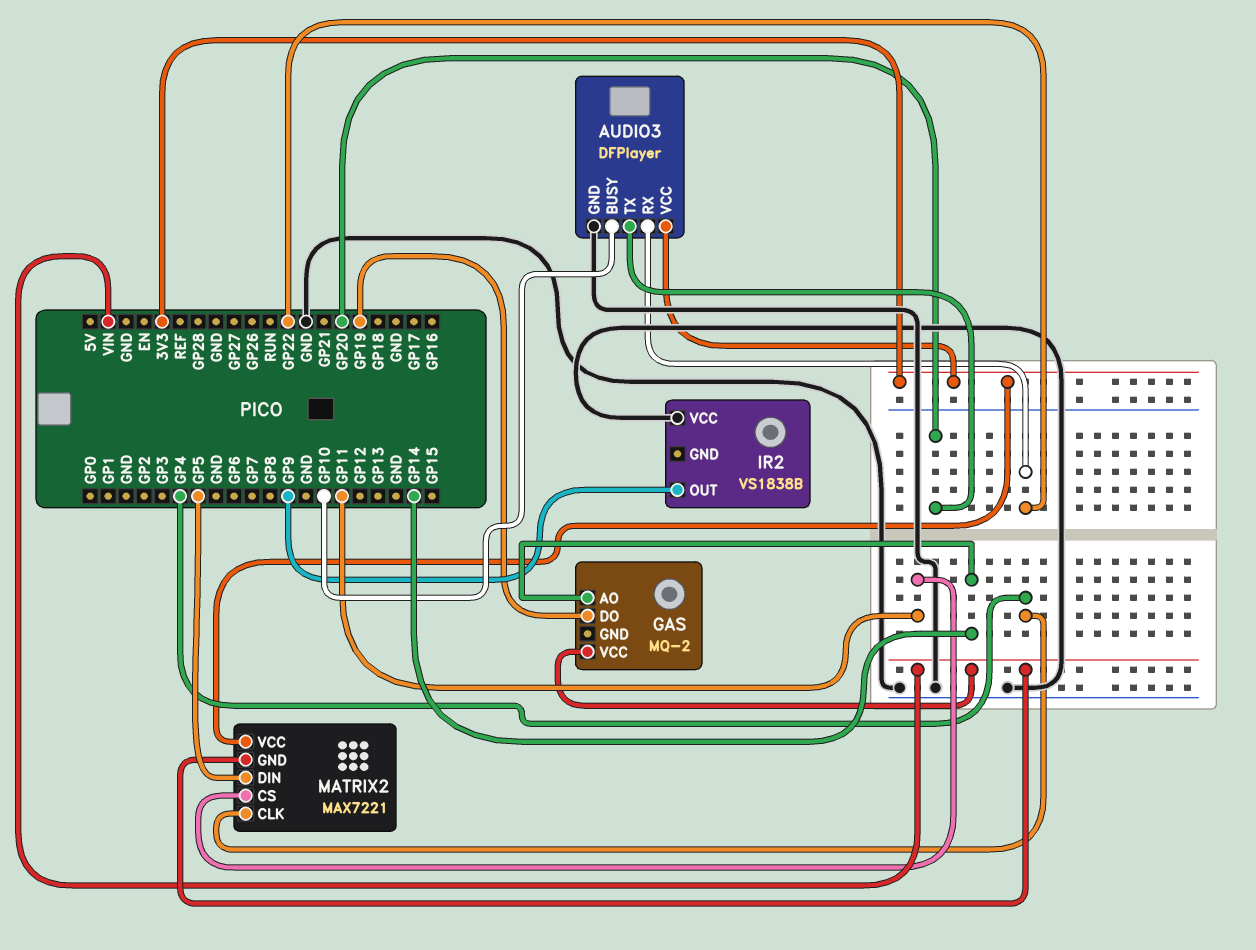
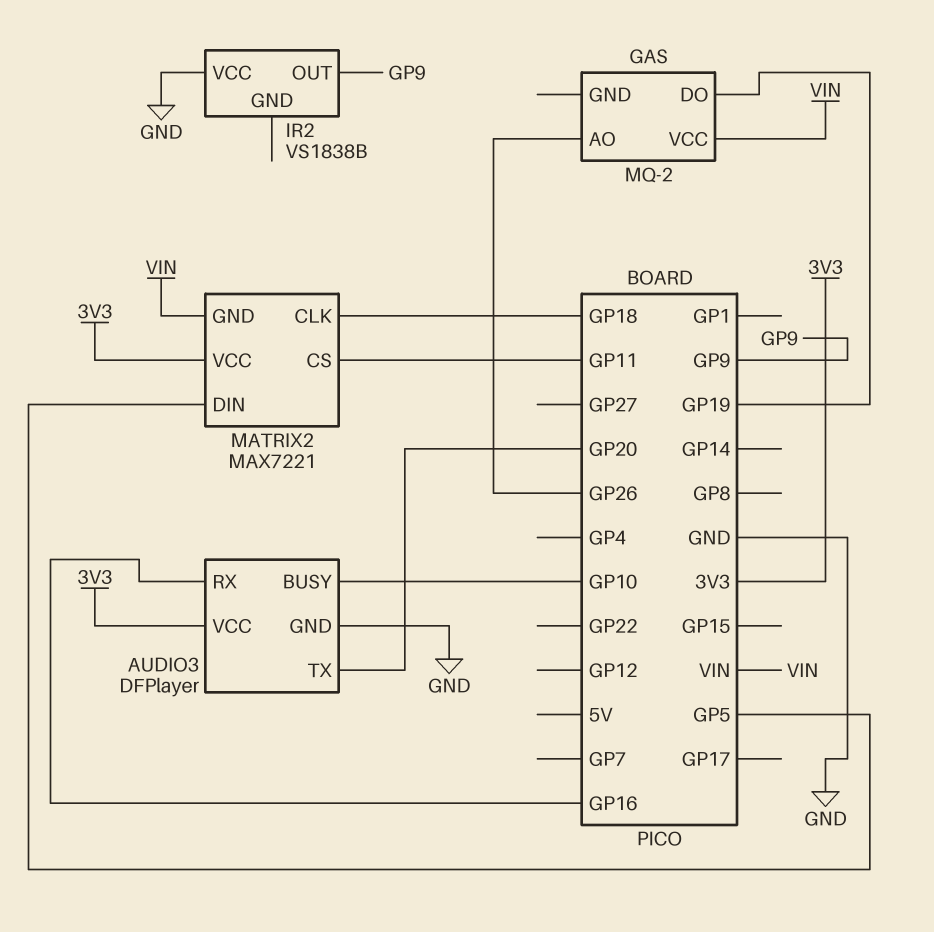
AUDIO3 pin RX: GP22 -> GP16
GAS pin AO: GP14 -> GP26
MATRIX2 pin CLK: GP4 -> GP18

